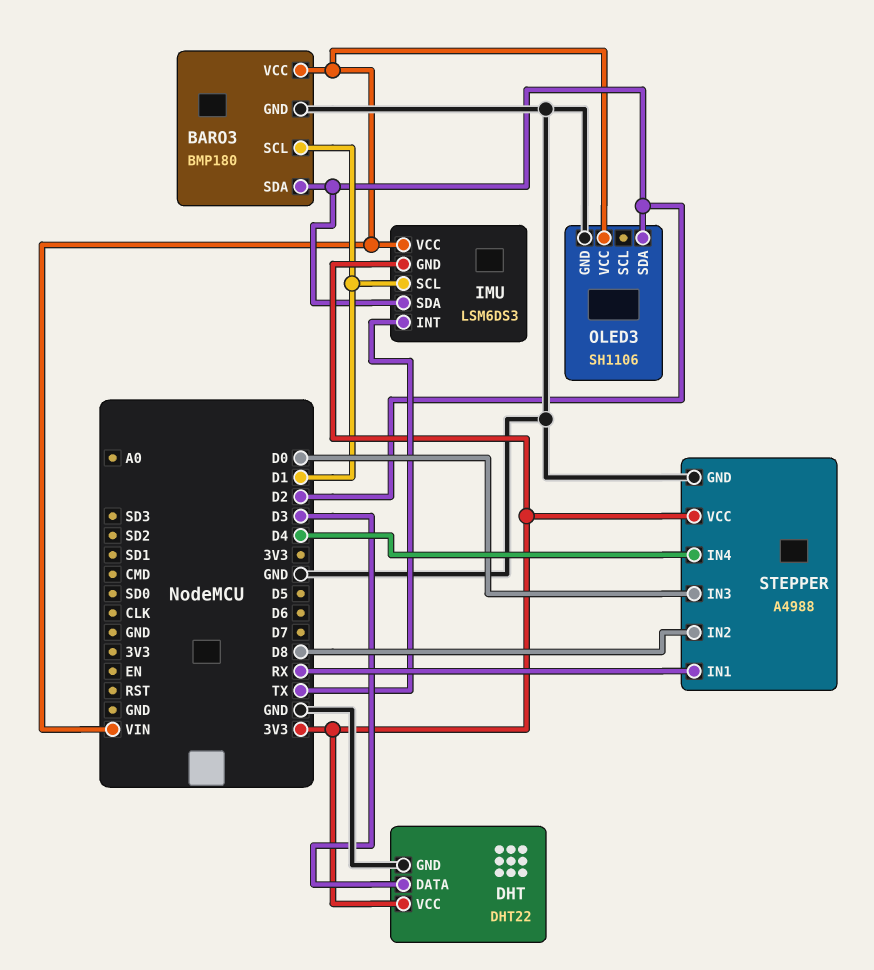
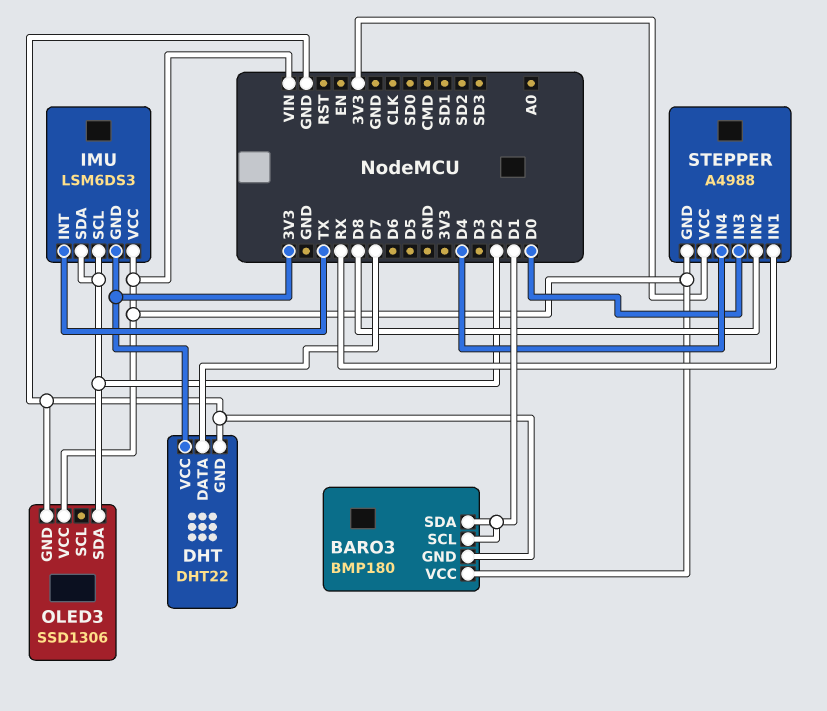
BARO3 pin SDA: D2 -> D1
DHT pin DATA: D3 -> D7
IMU pin SCL: D1 -> D2
OLED3: SH1106 -> SSD1306
STEPPER pin GND: GND -> VIN

